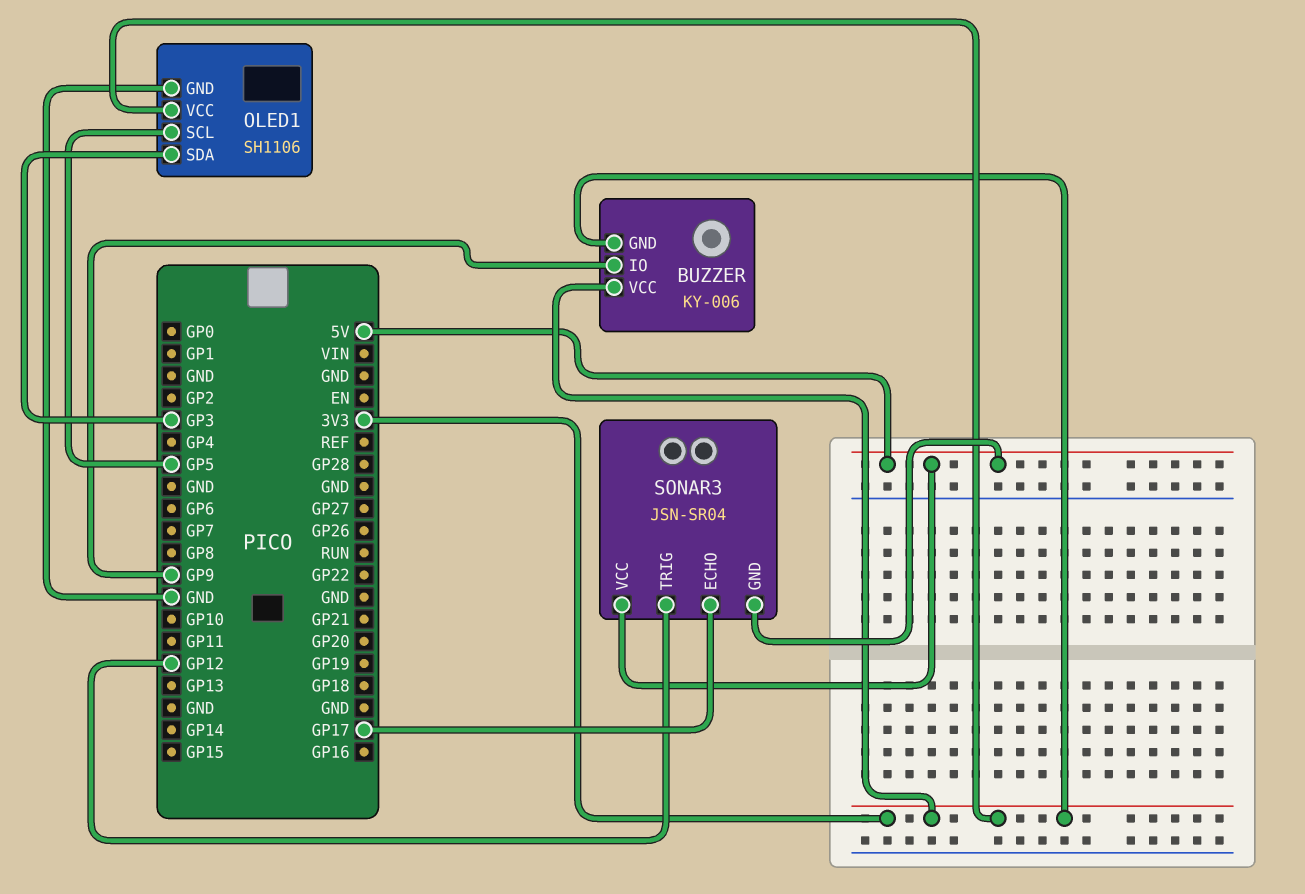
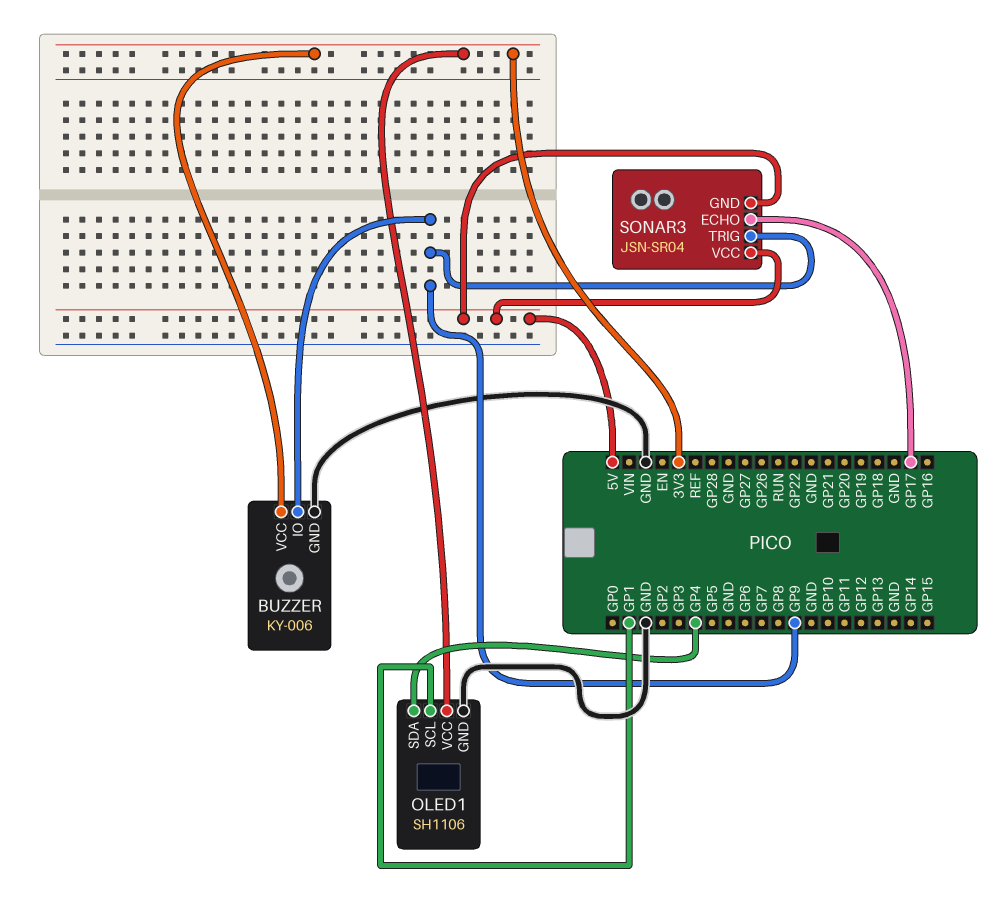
BUZZER pin GND: 3V3 -> GND
OLED1 pin SCL: GP5 -> GP1
OLED1 pin SDA: GP3 -> GP4
SONAR3 pin TRIG: GP12 -> GP9

